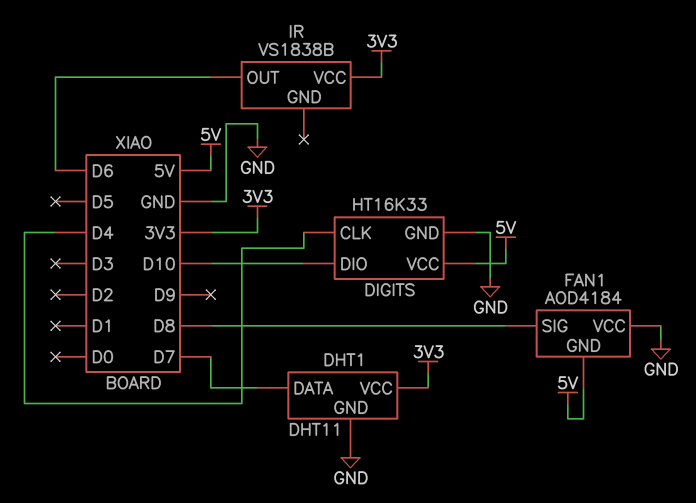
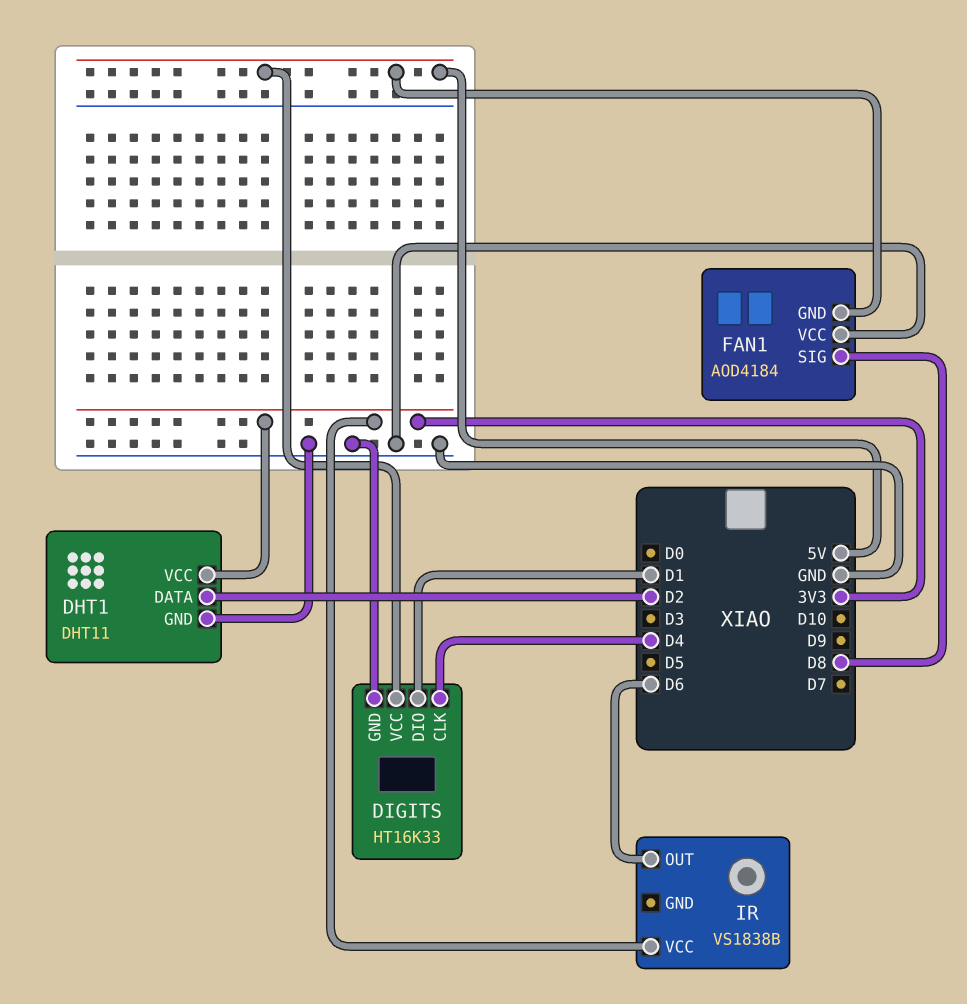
DHT1 pin DATA: D7 -> D2
DIGITS pin DIO: D10 -> D1

